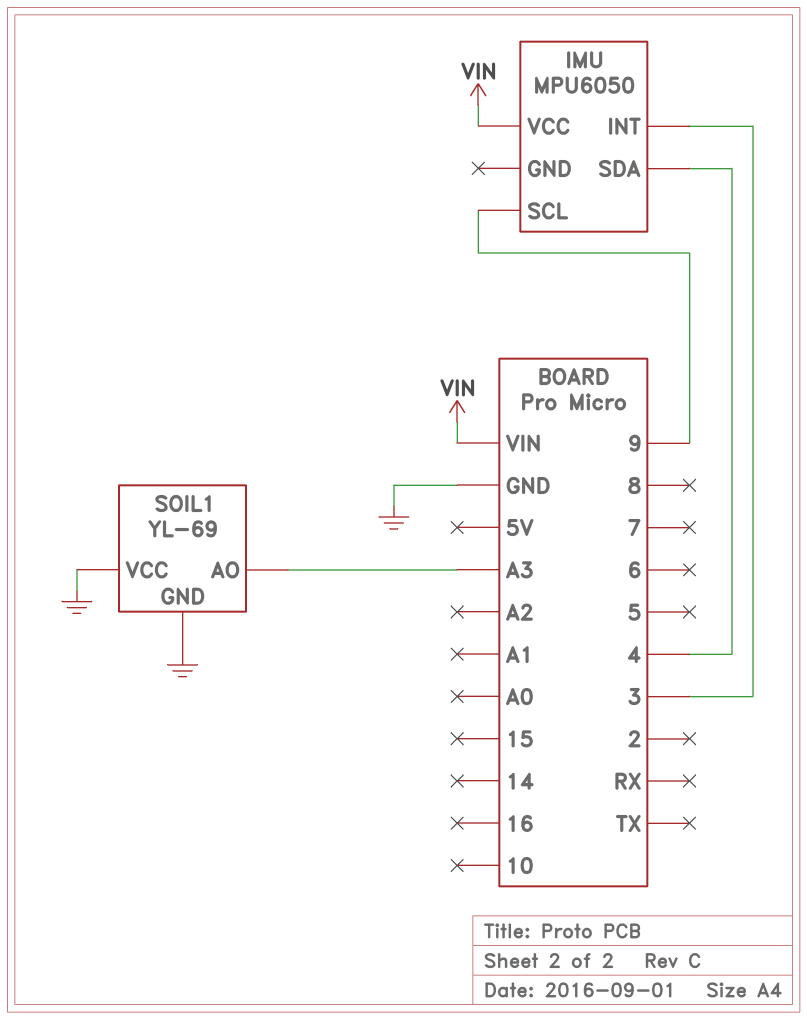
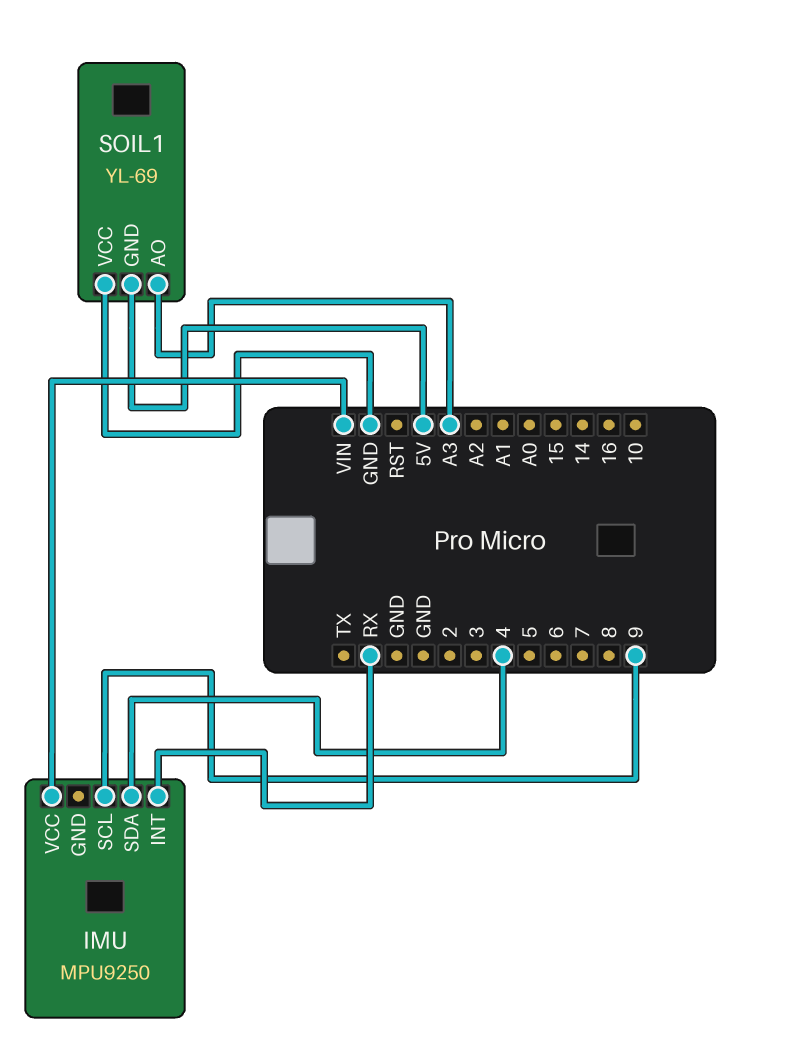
IMU: MPU6050 -> MPU9250
IMU pin INT: 3 -> RX
SOIL1 pin GND: GND -> 5V

